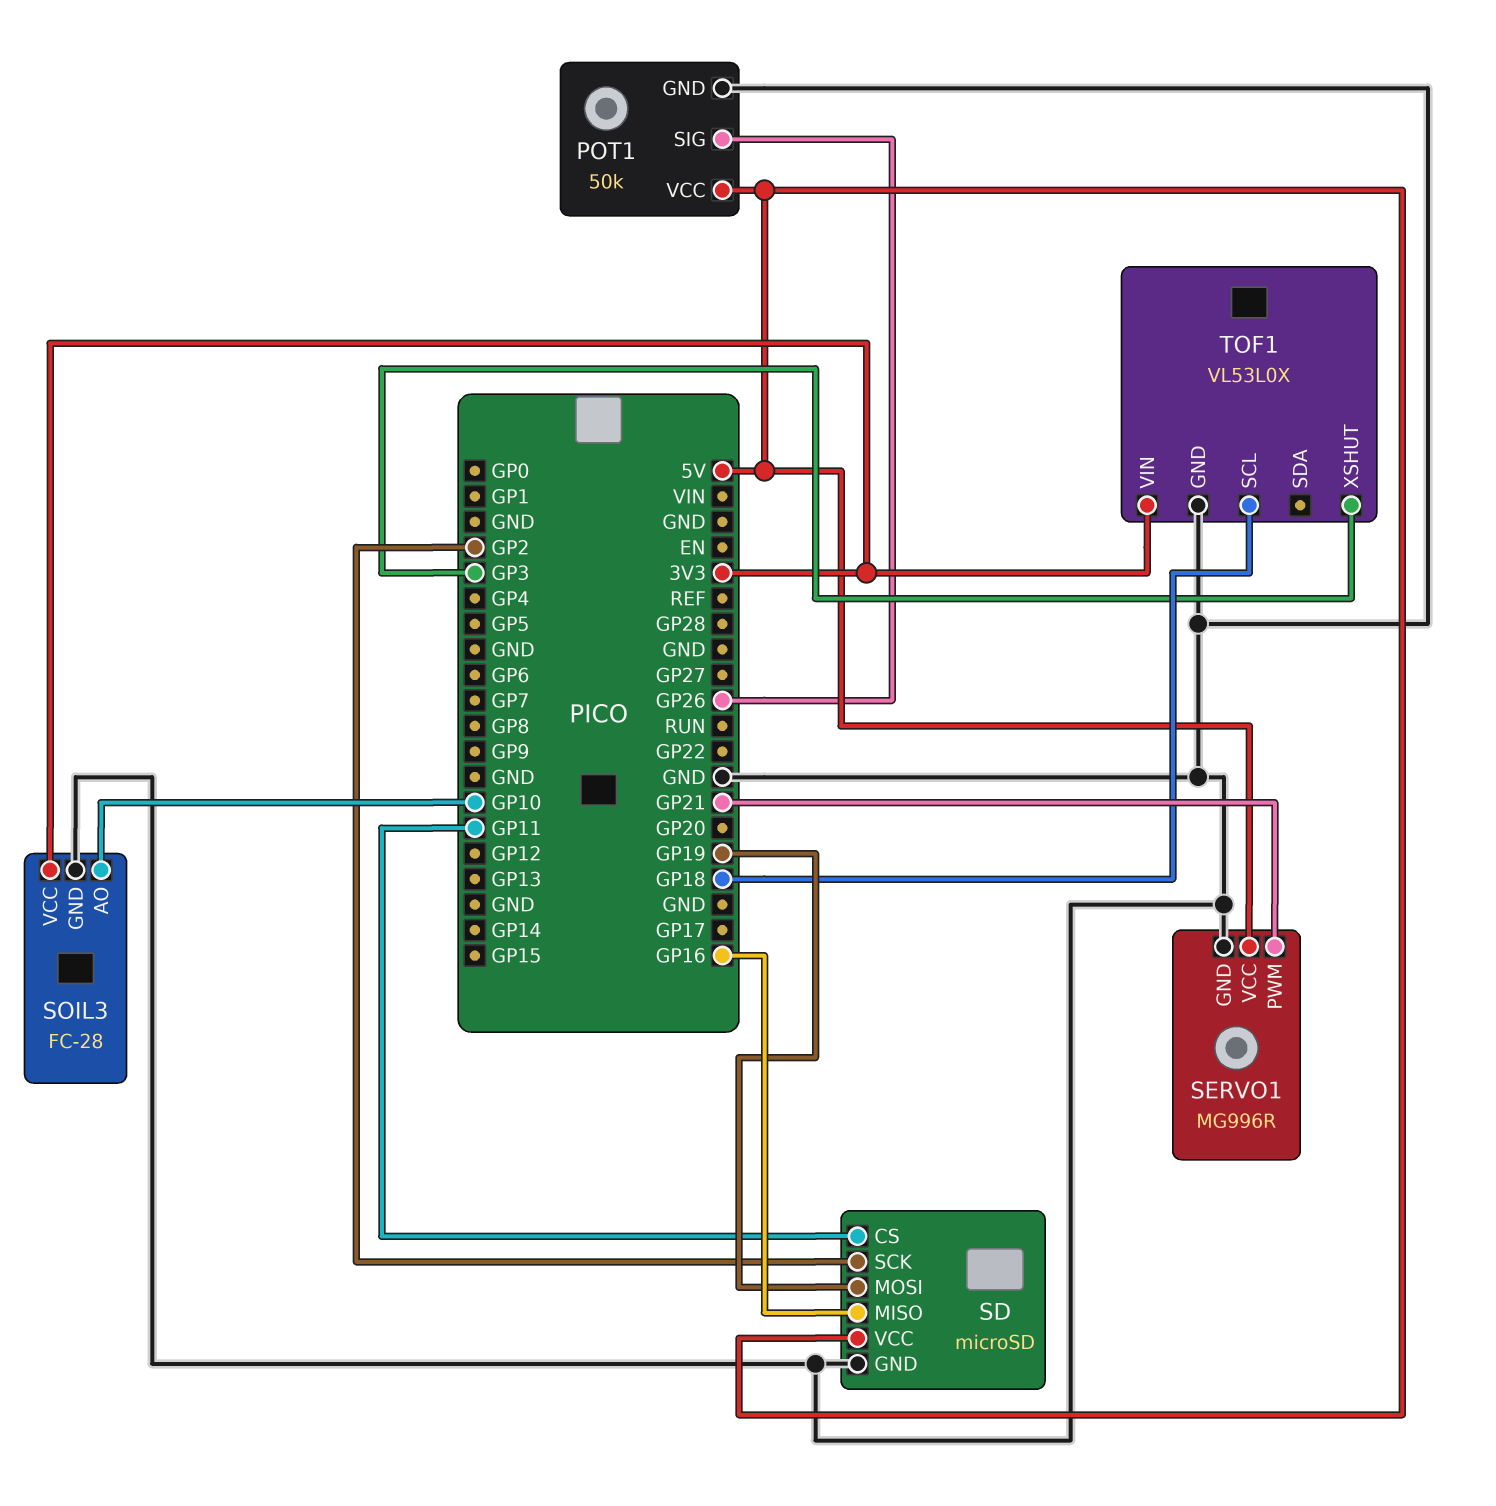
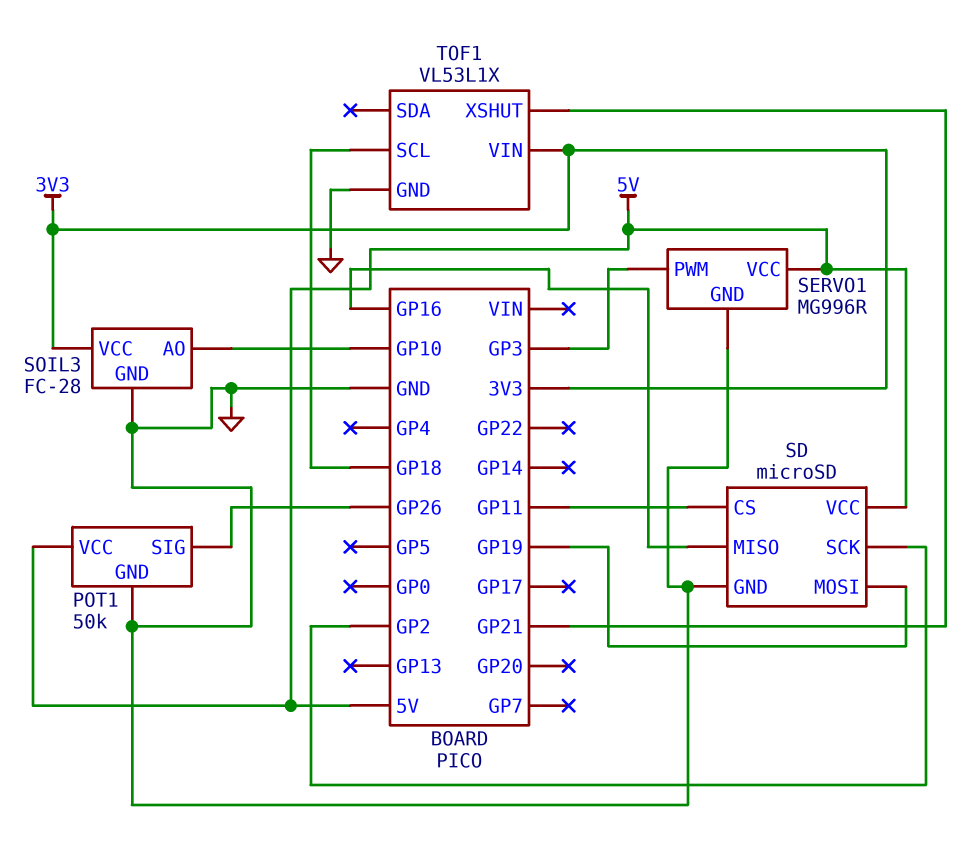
SERVO1 pin PWM: GP21 -> GP3
TOF1: VL53L0X -> VL53L1X
TOF1 pin XSHUT: GP3 -> GP21

